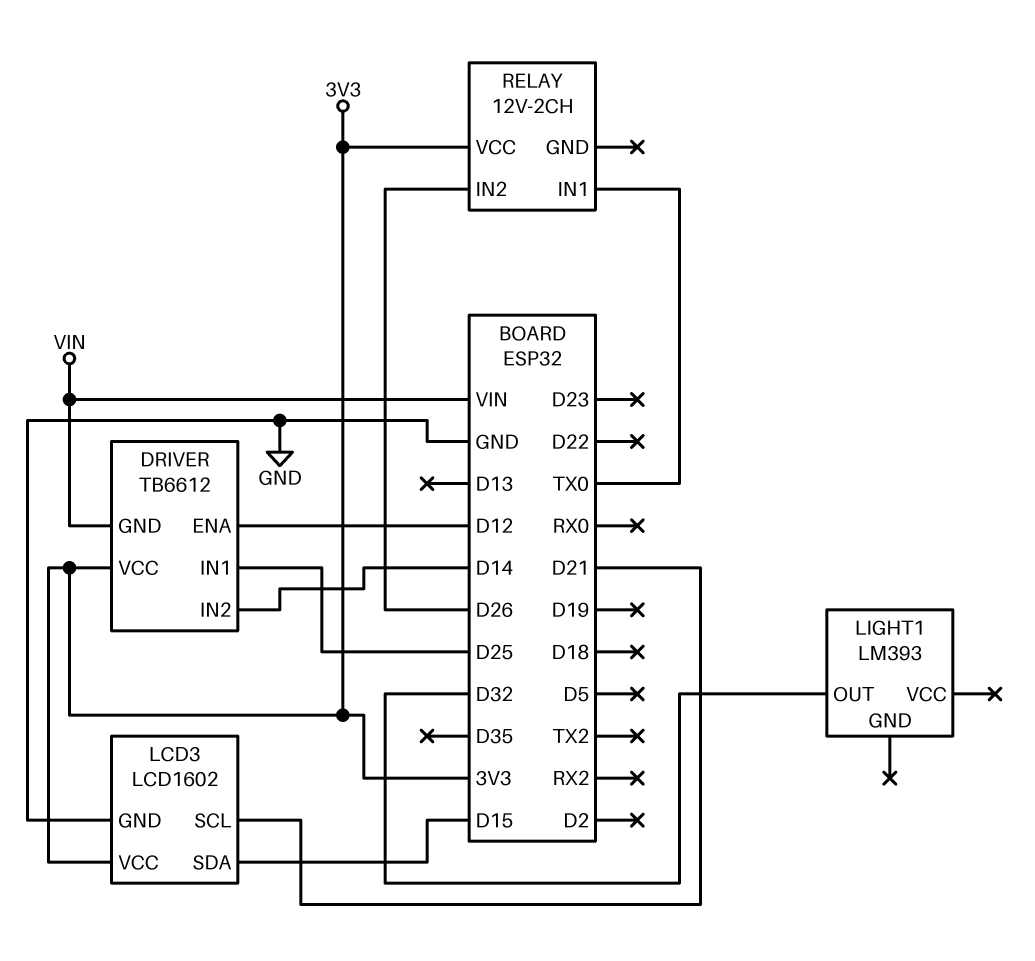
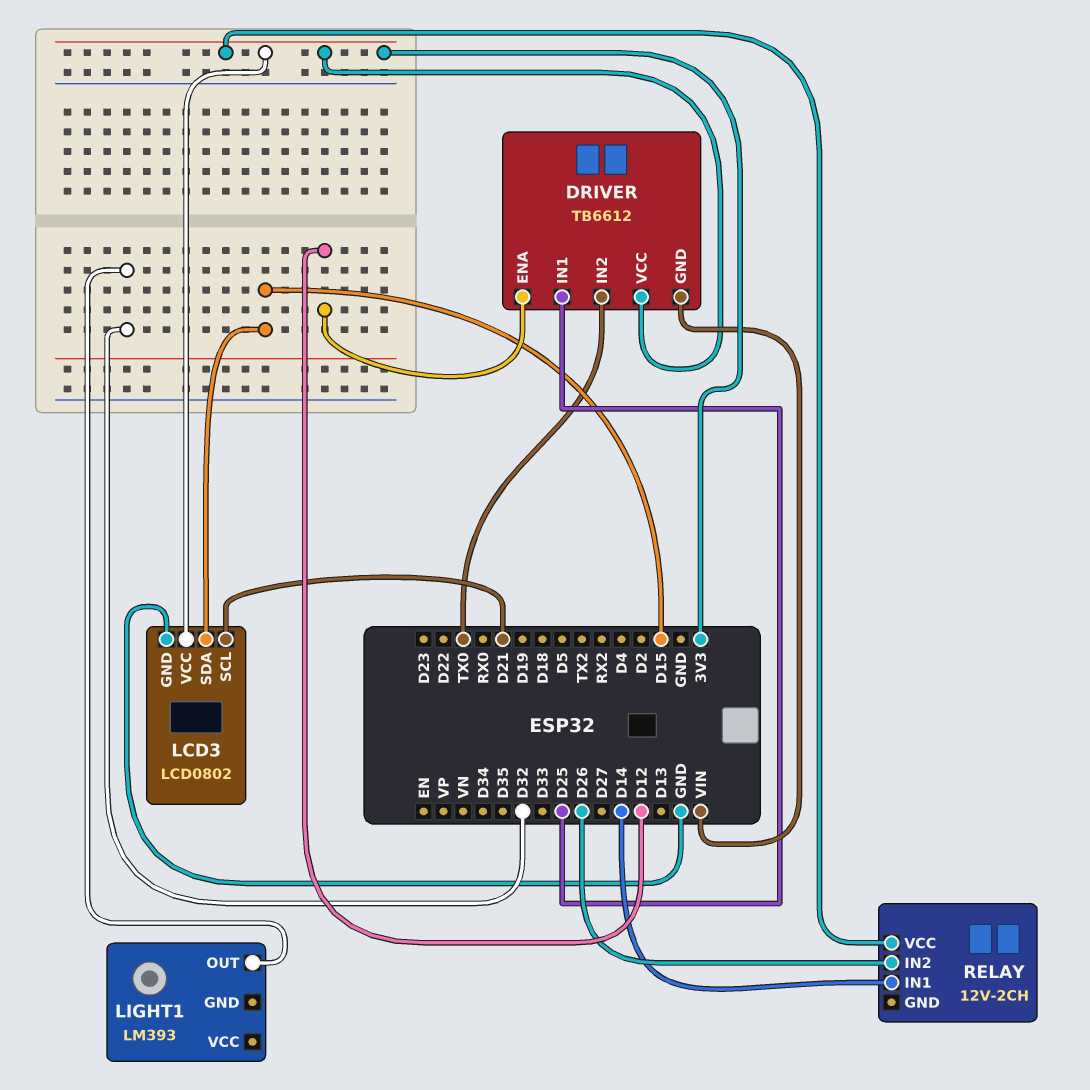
DRIVER pin IN2: D14 -> TX0
LCD3: LCD1602 -> LCD0802
RELAY pin IN1: TX0 -> D14

